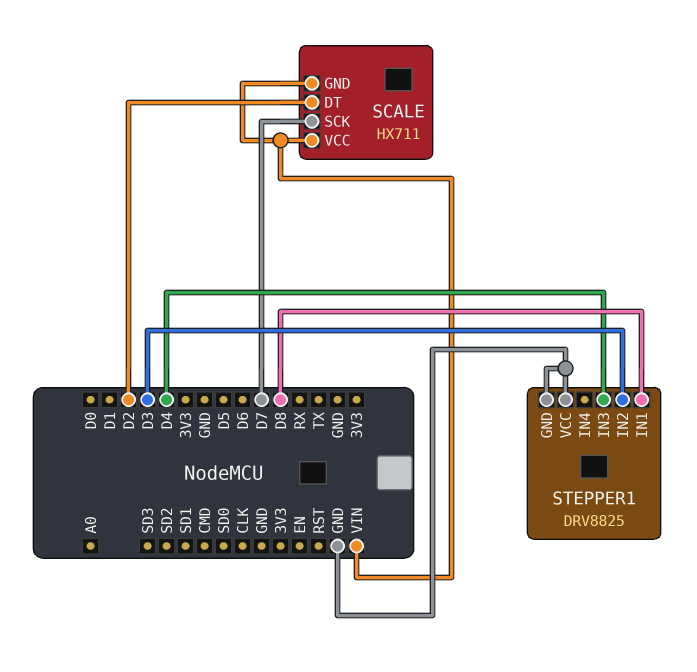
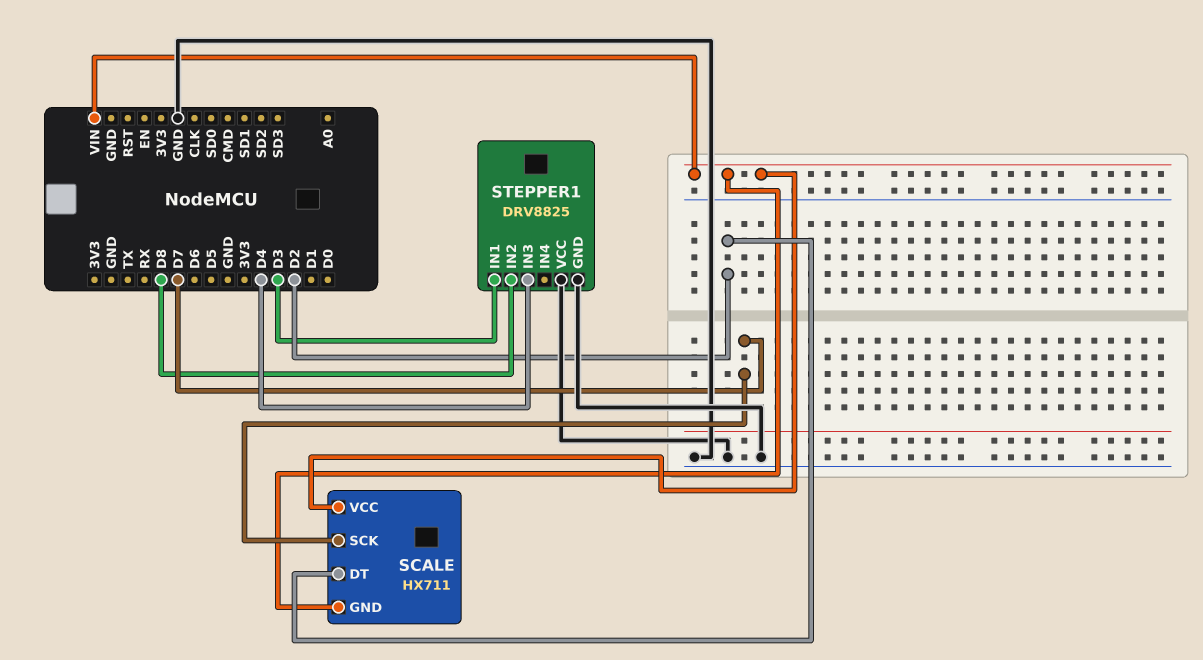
STEPPER1 pin IN1: D8 -> D3
STEPPER1 pin IN2: D3 -> D8

